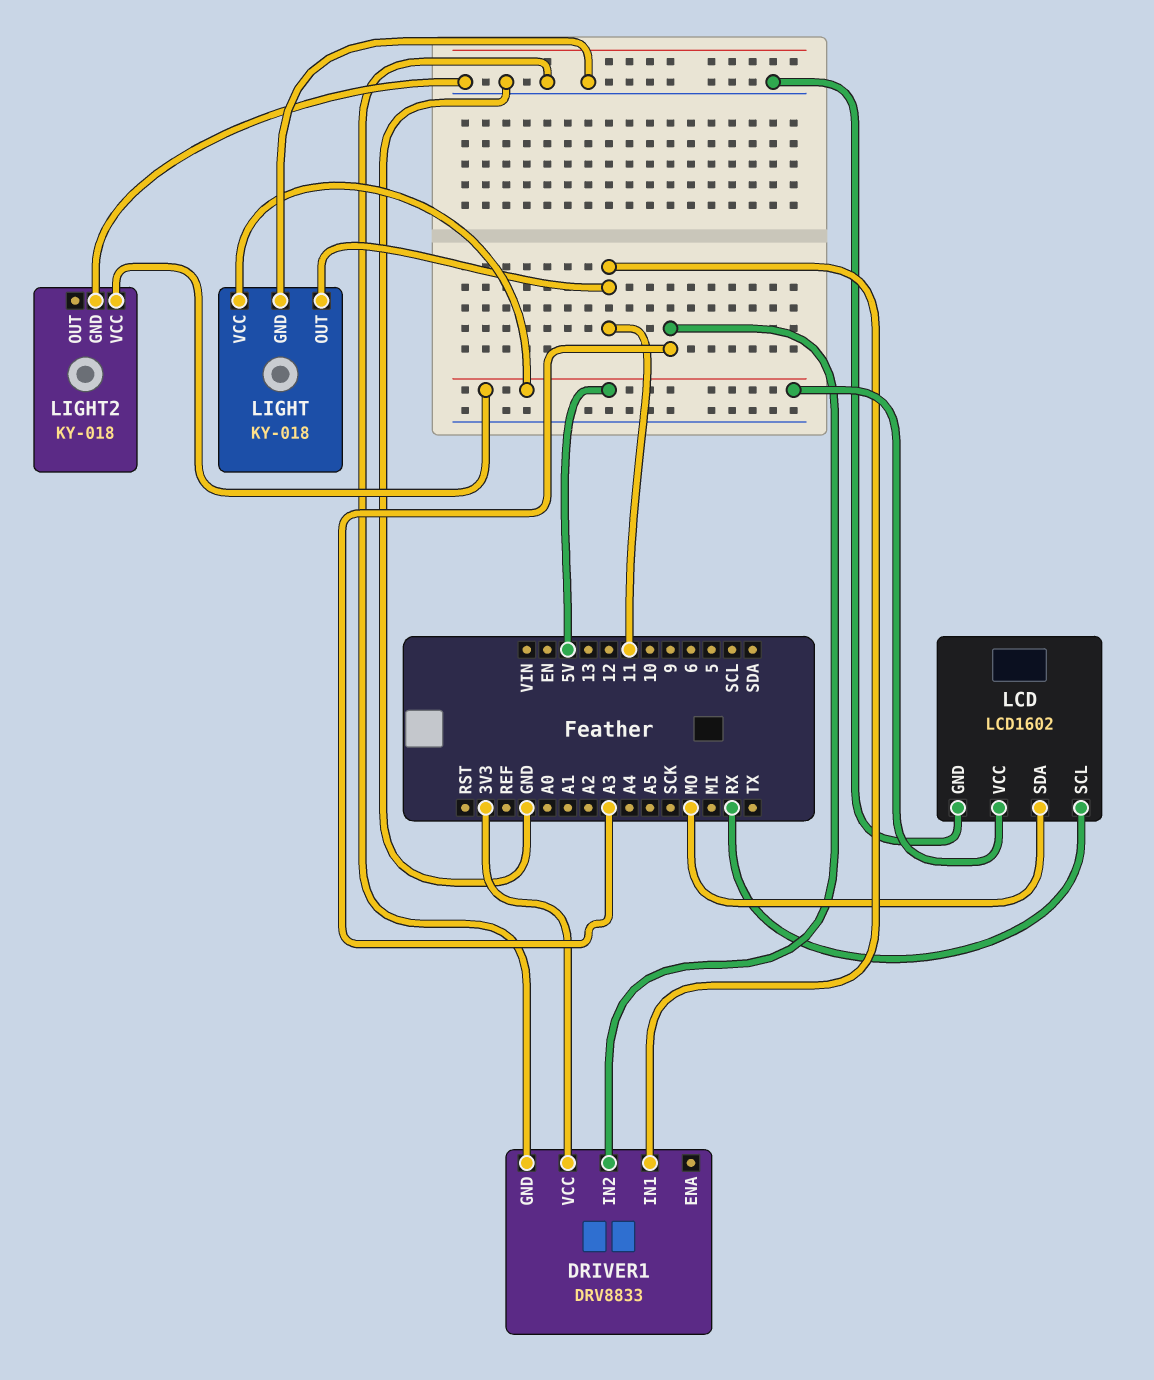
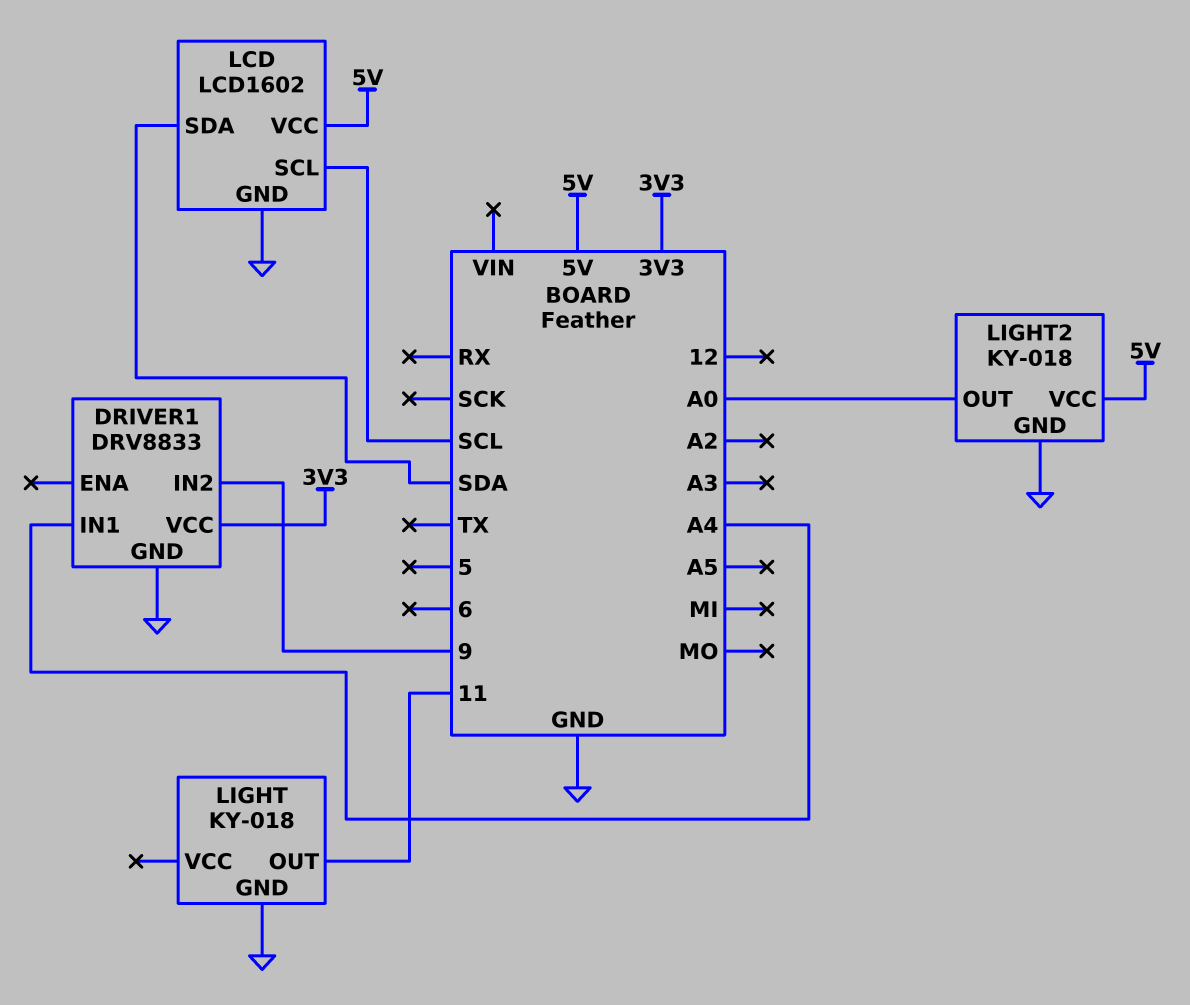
DRIVER1 pin IN1: 11 -> A4
DRIVER1 pin IN2: A3 -> 9
LCD pin SCL: RX -> SCL
LCD pin SDA: MO -> SDA
LIGHT pin VCC: 5V -> none
LIGHT2 pin OUT: none -> A0

